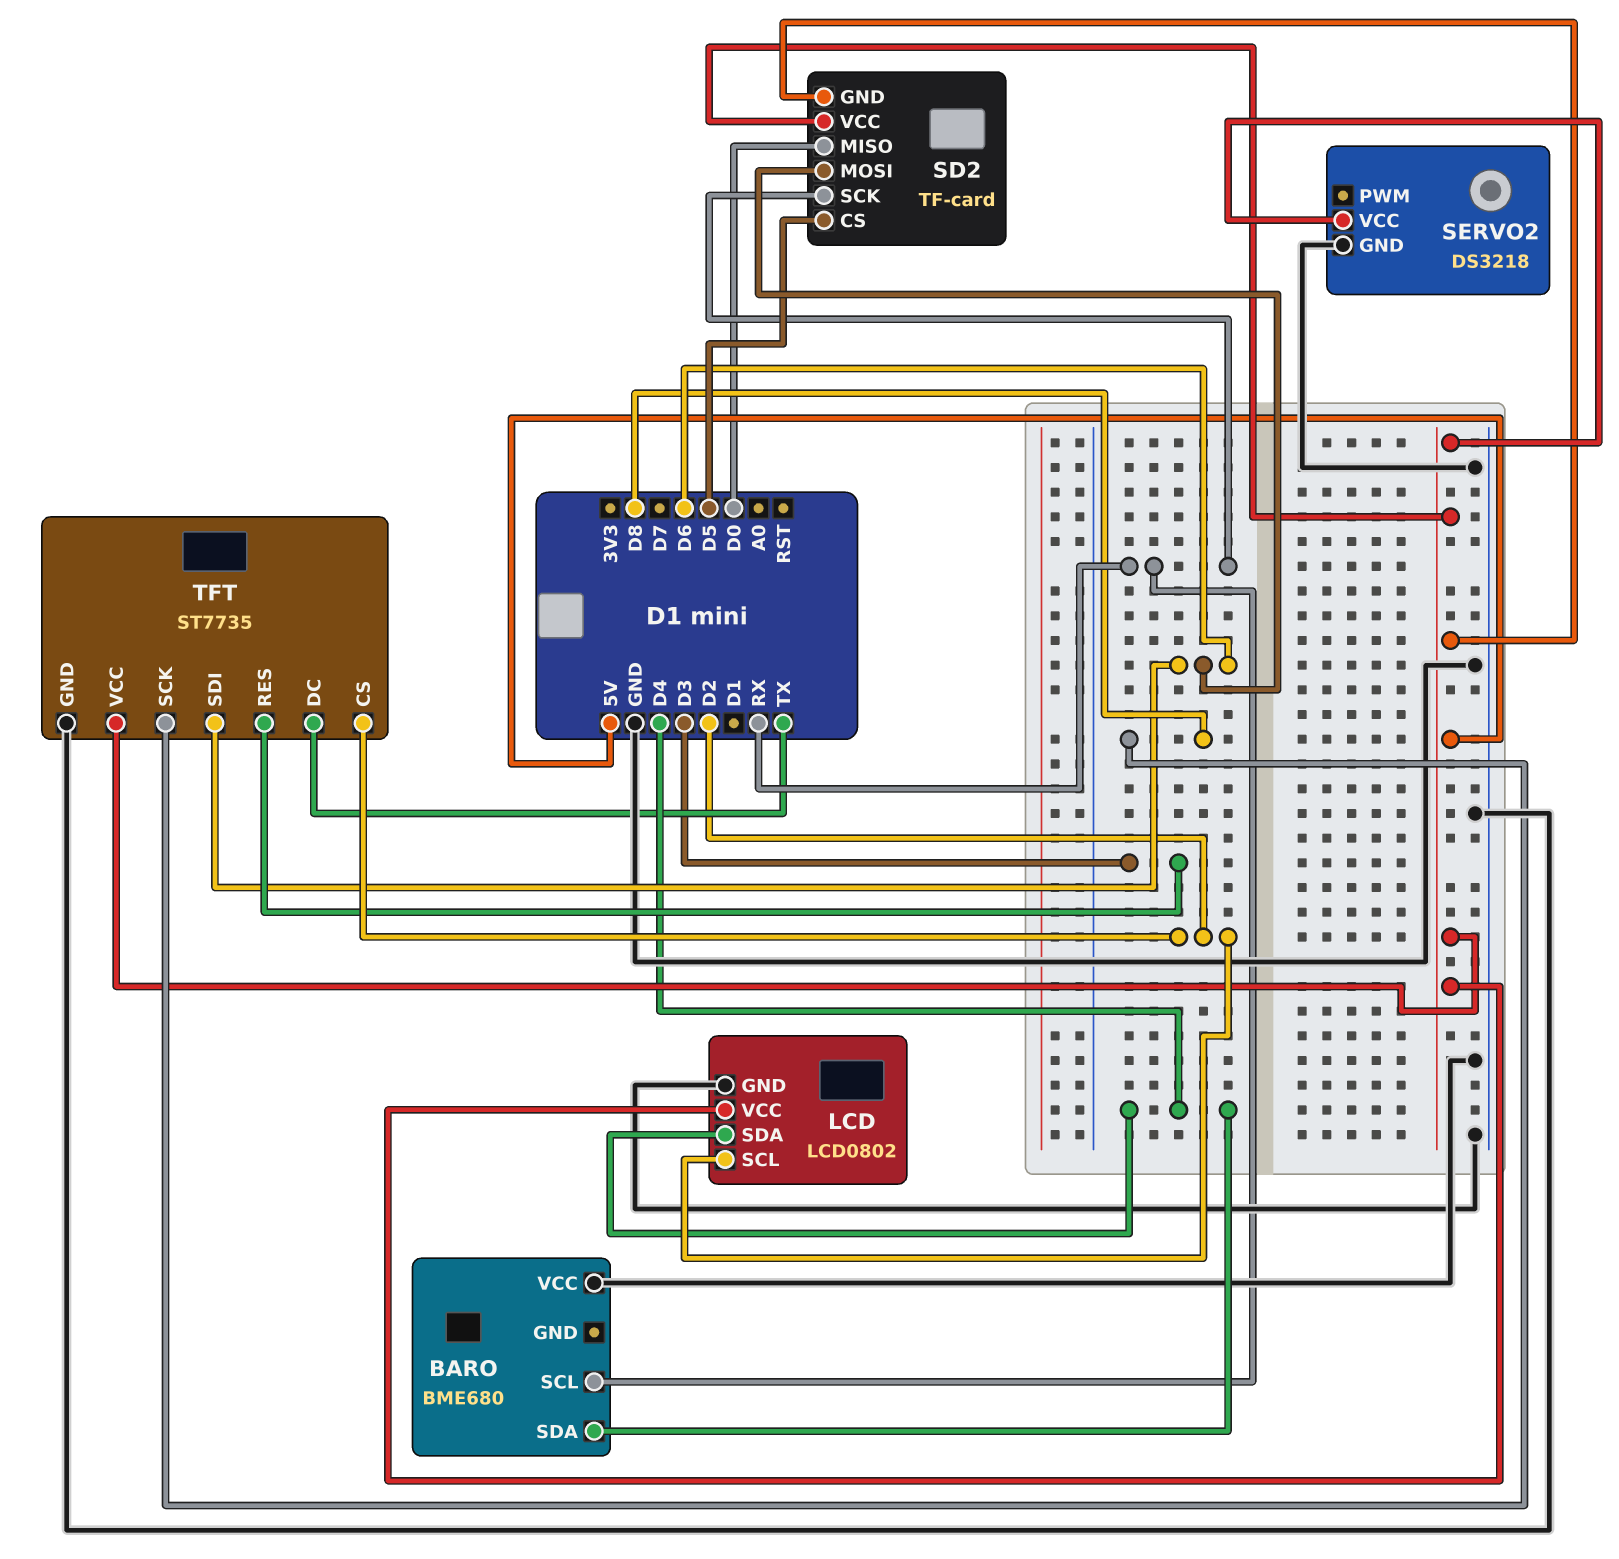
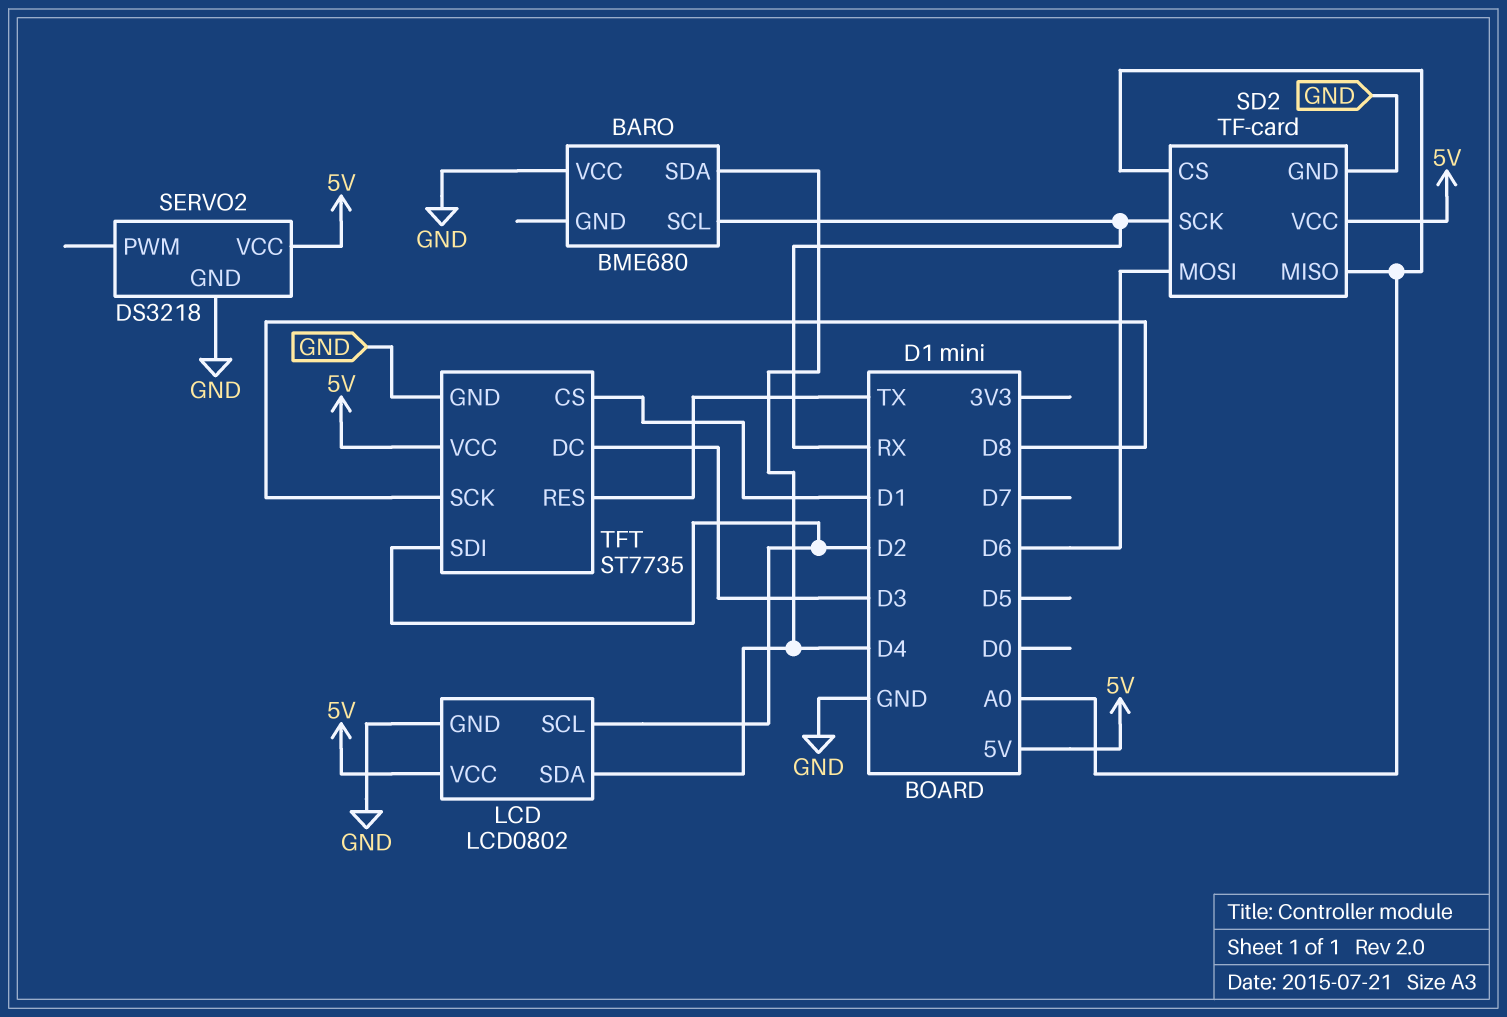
SD2 pin CS: D5 -> A0
SD2 pin GND: 5V -> GND
SD2 pin MISO: D0 -> A0
TFT pin CS: D2 -> D1
TFT pin DC: TX -> D3
TFT pin RES: D3 -> TX
TFT pin SDI: D6 -> D2

